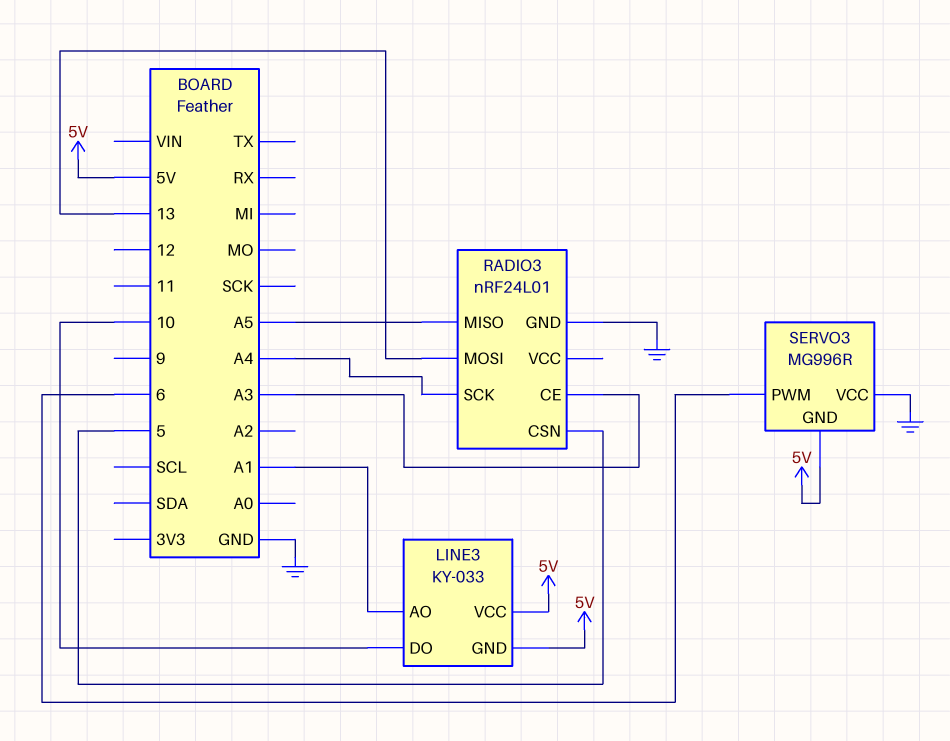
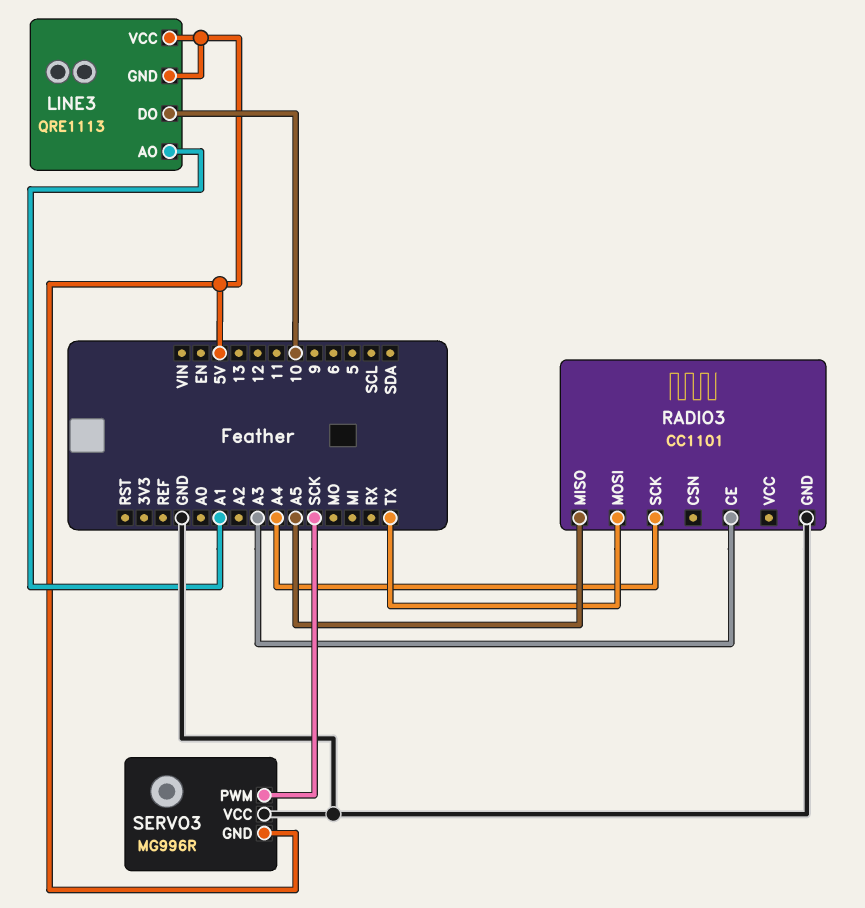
LINE3: KY-033 -> QRE1113
RADIO3: nRF24L01 -> CC1101
RADIO3 pin CSN: 5 -> none
RADIO3 pin MOSI: 13 -> TX
SERVO3 pin PWM: 6 -> SCK

